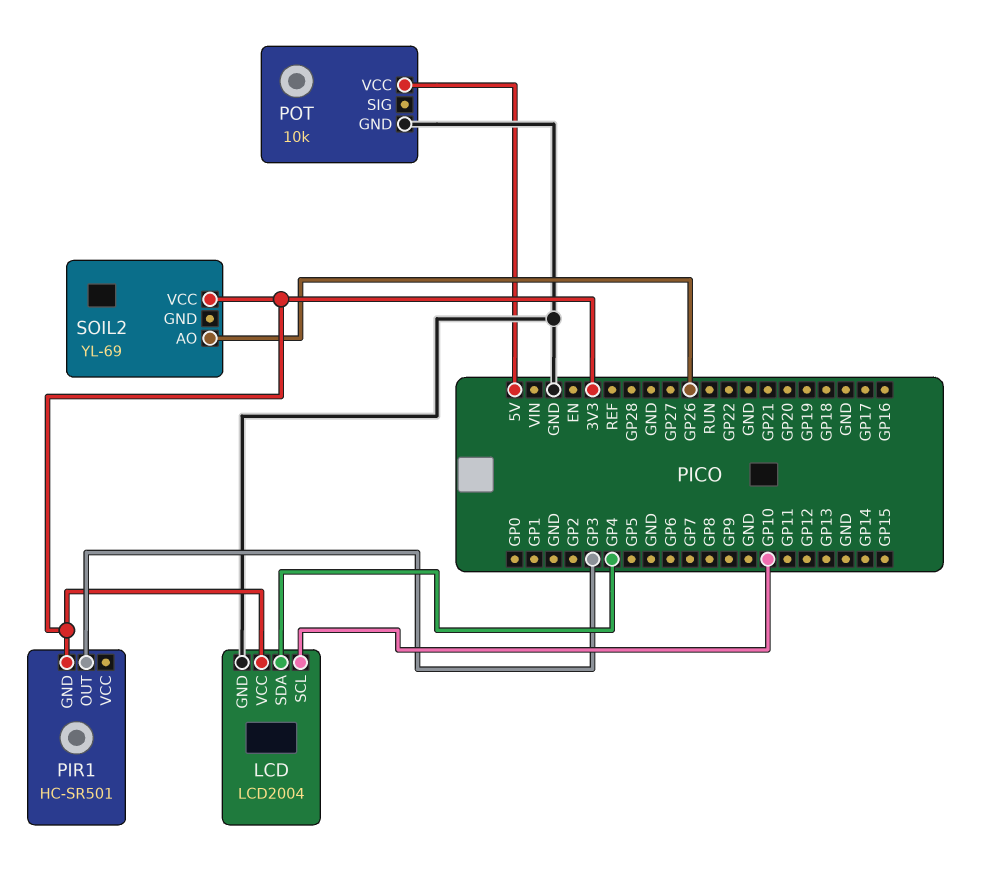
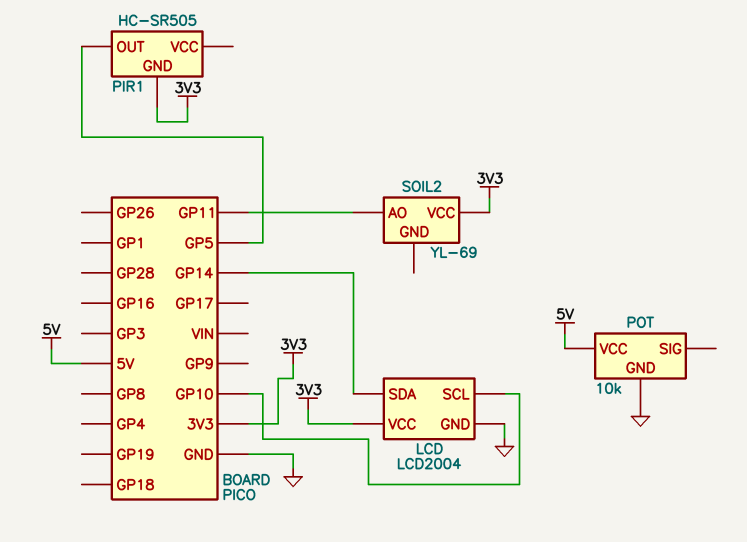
LCD pin SDA: GP4 -> GP14
PIR1: HC-SR501 -> HC-SR505
PIR1 pin OUT: GP3 -> GP5
SOIL2 pin AO: GP26 -> GP11

